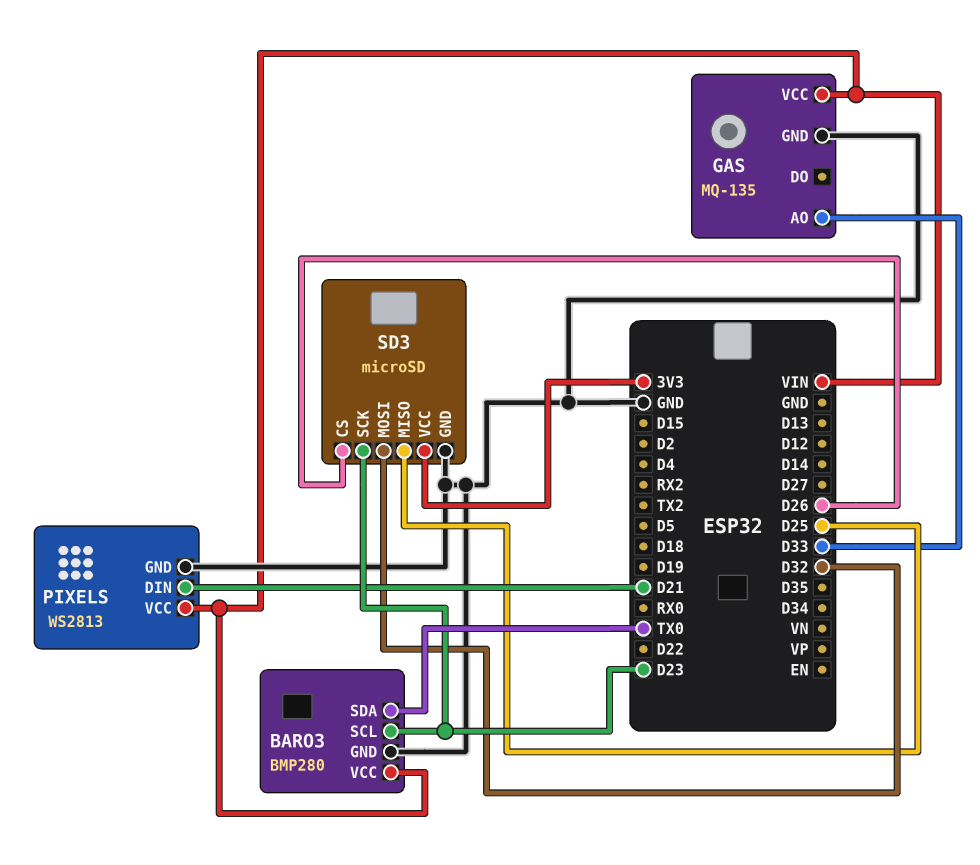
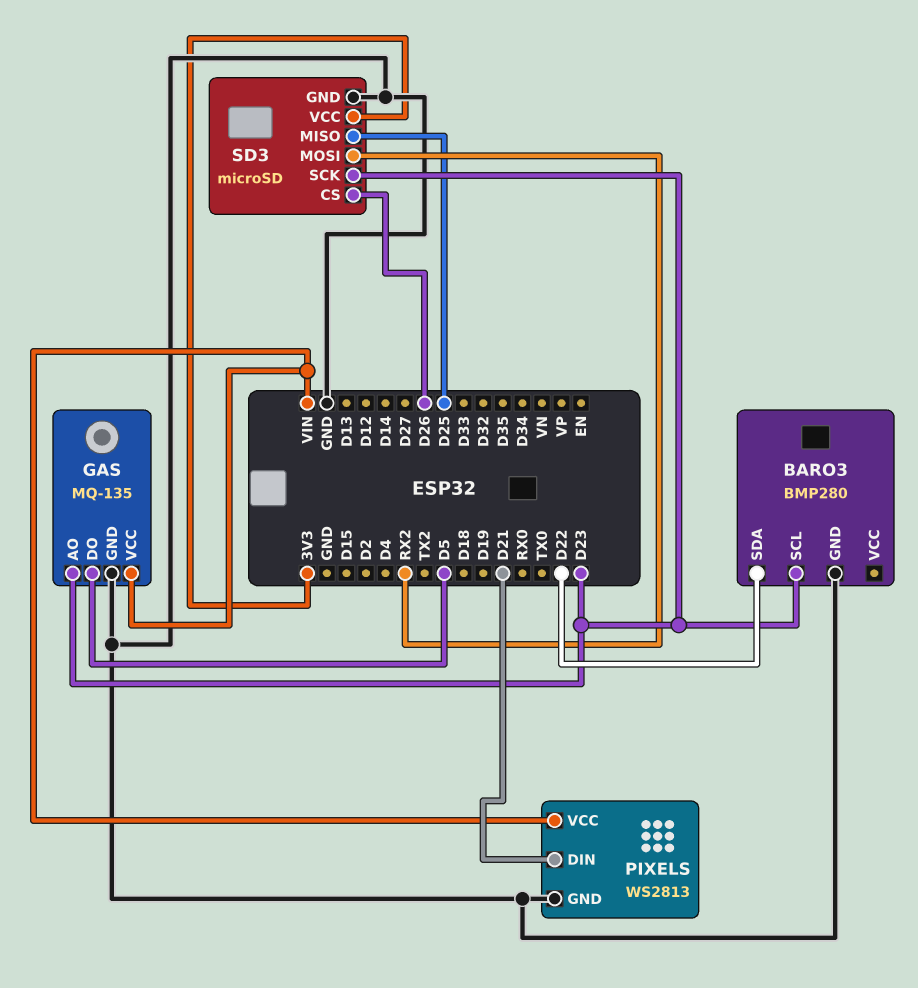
BARO3 pin SDA: TX0 -> D22
BARO3 pin VCC: VIN -> none
GAS pin AO: D33 -> D23
GAS pin DO: none -> D5
SD3 pin MOSI: D32 -> RX2

